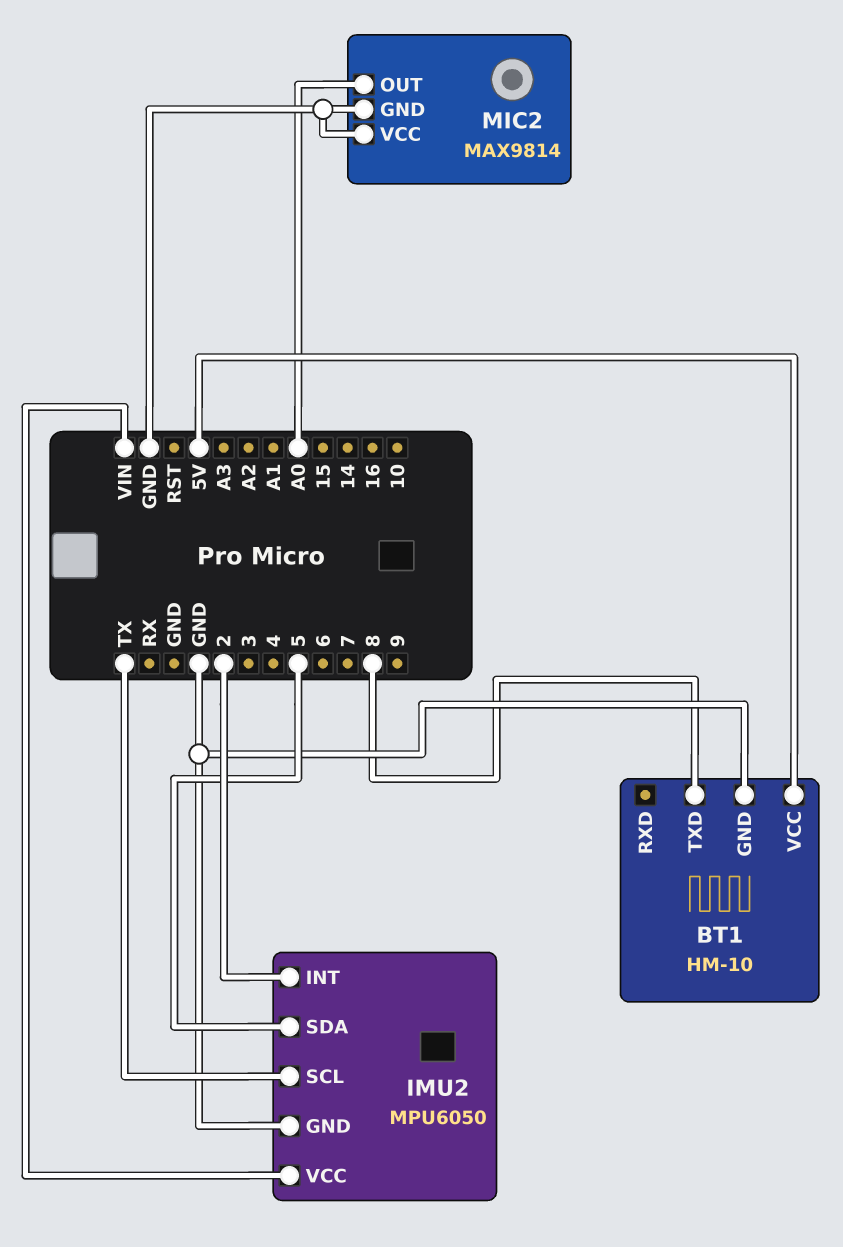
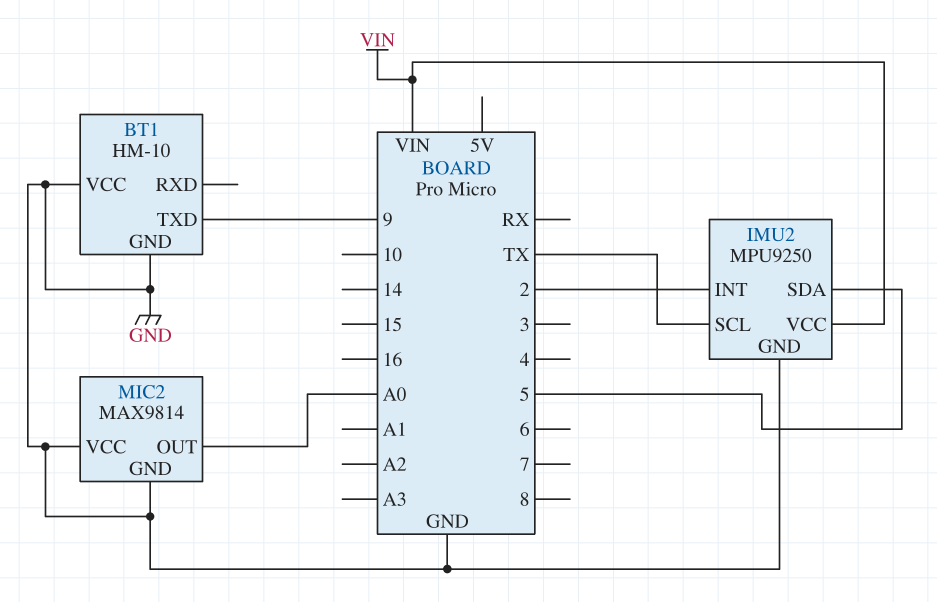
BT1 pin TXD: 8 -> 9
BT1 pin VCC: 5V -> GND
IMU2: MPU6050 -> MPU9250

